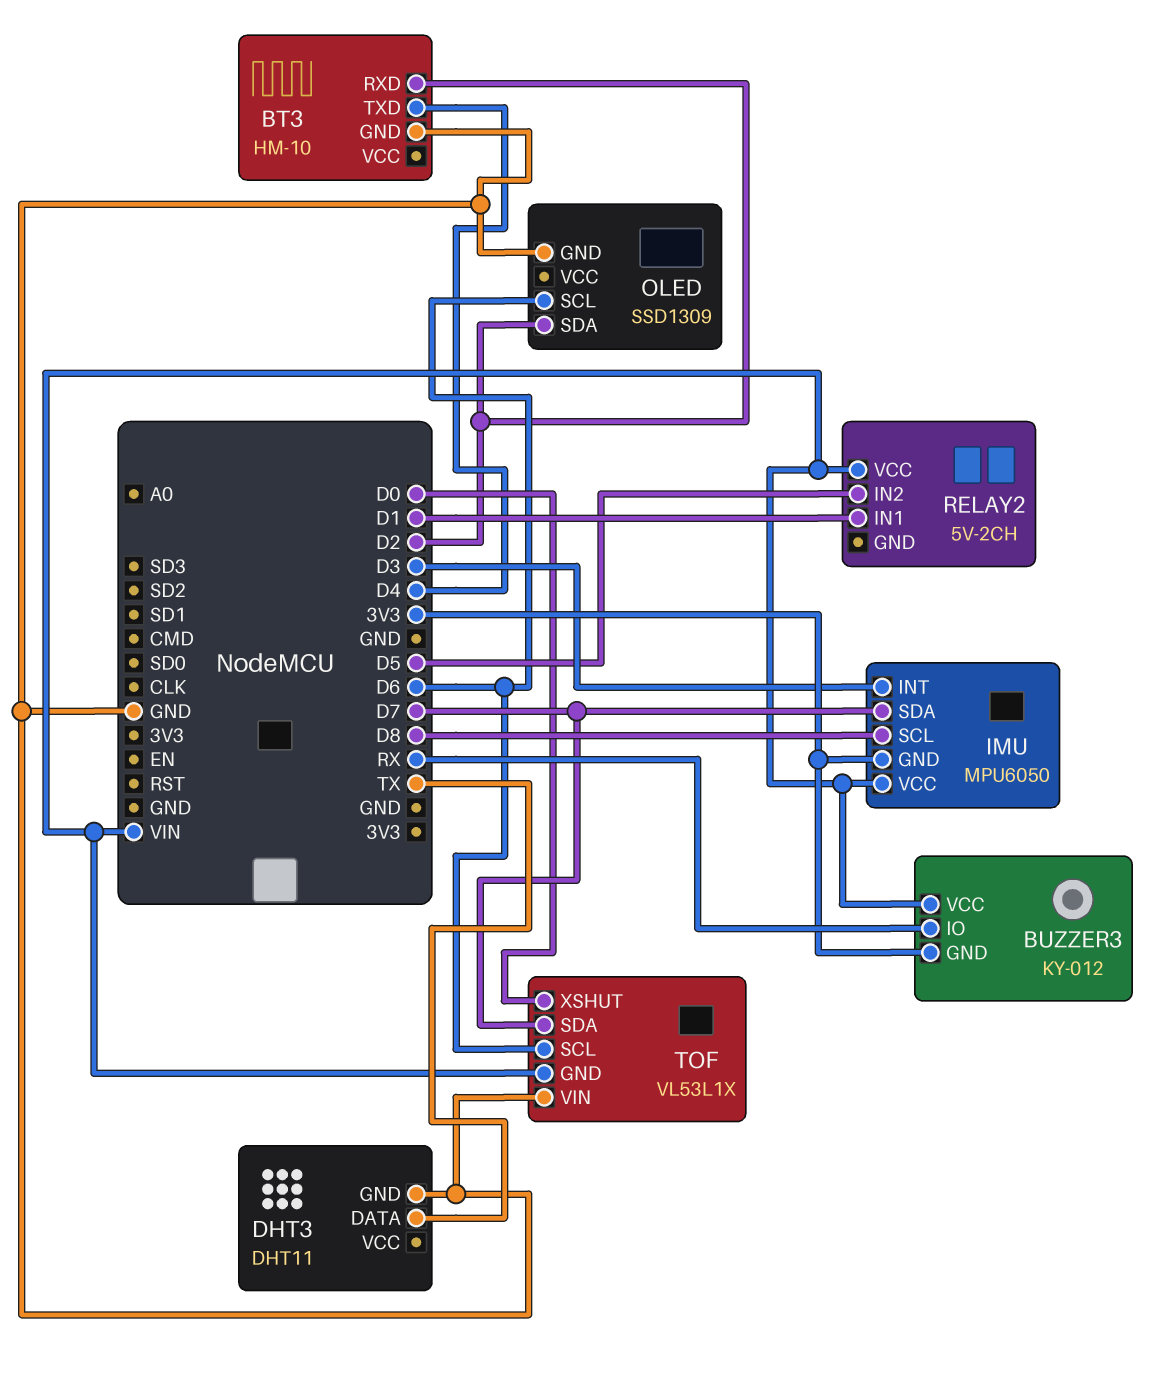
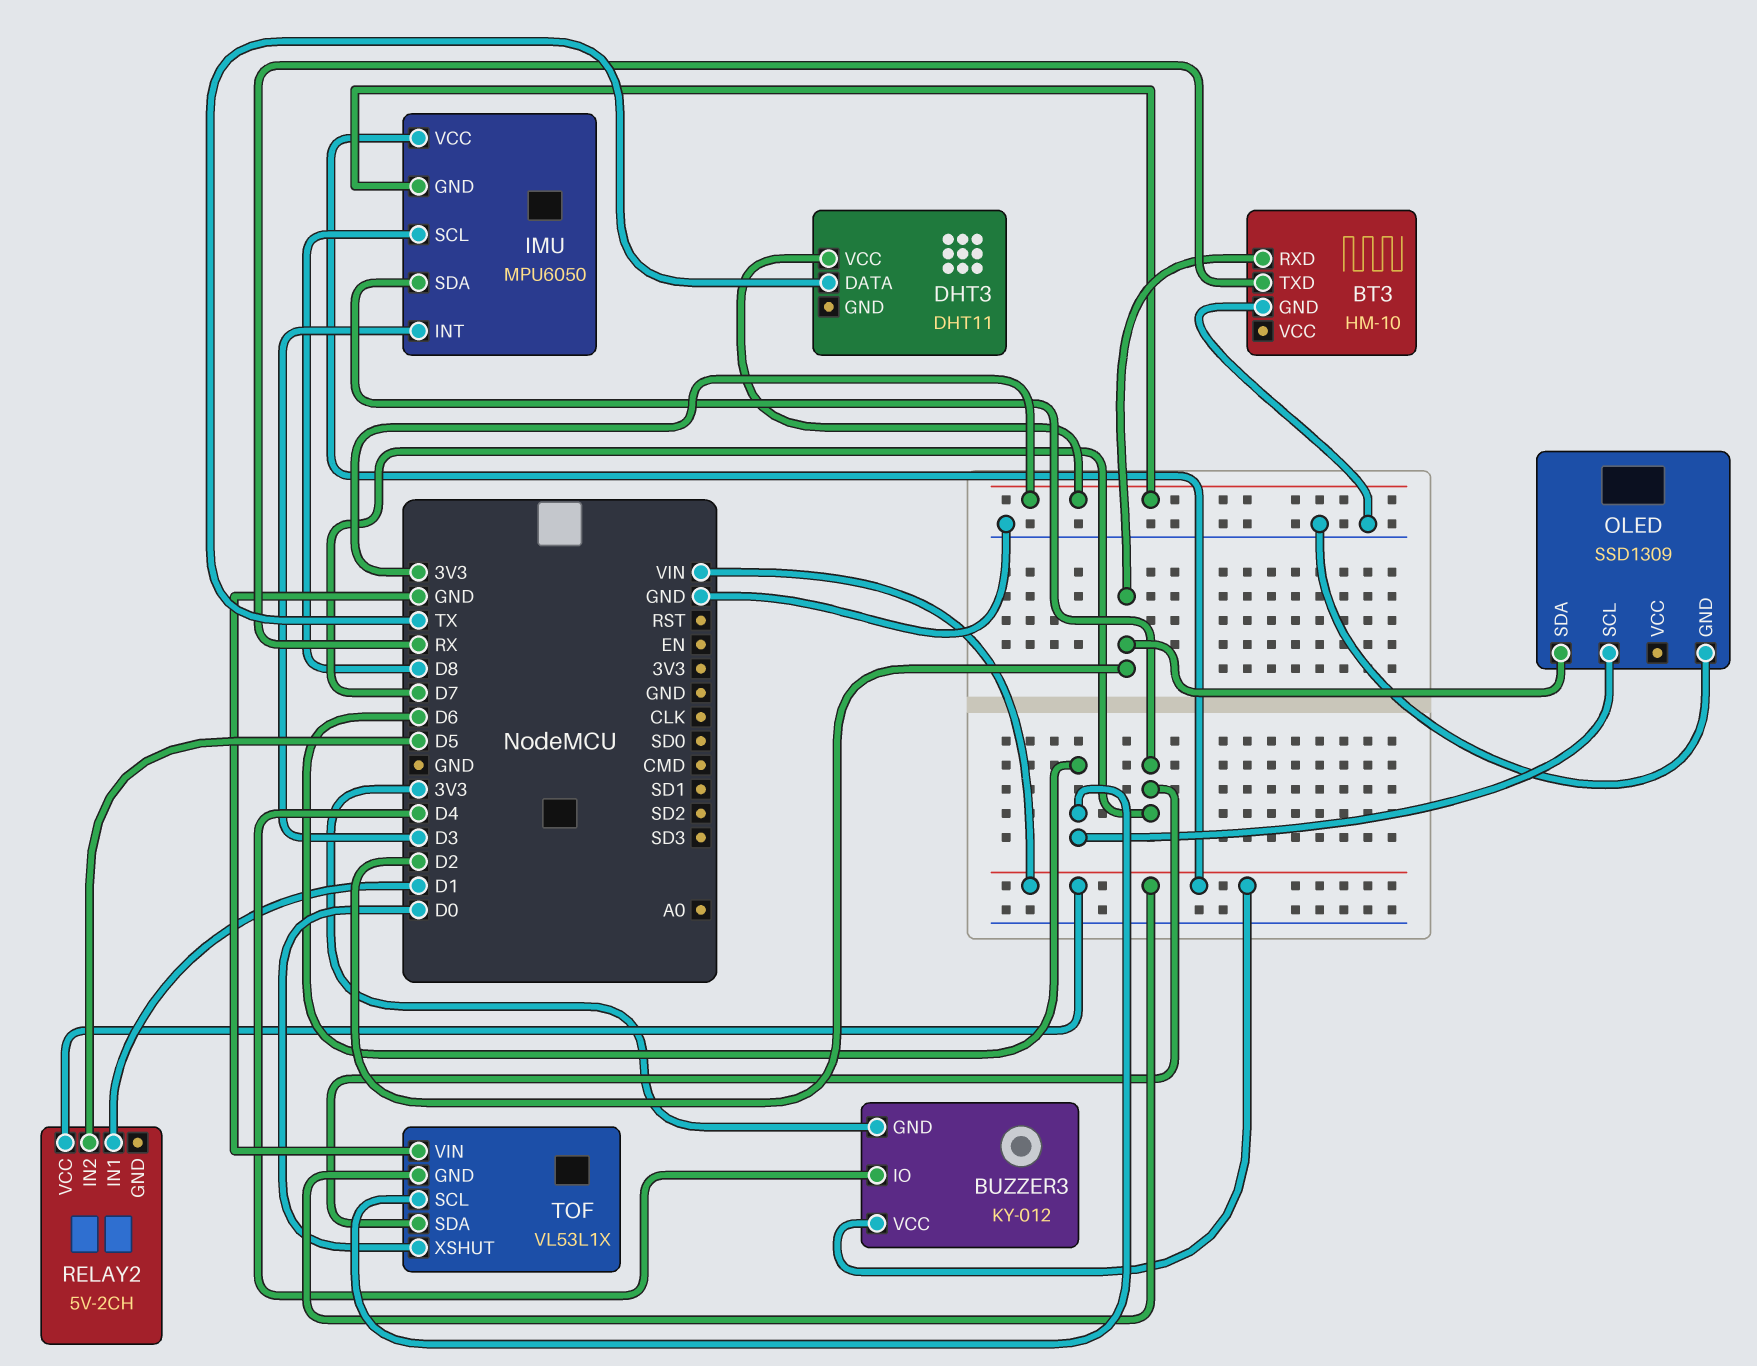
BT3 pin TXD: D4 -> RX
BUZZER3 pin IO: RX -> D4
DHT3 pin GND: GND -> none
DHT3 pin VCC: none -> 3V3

